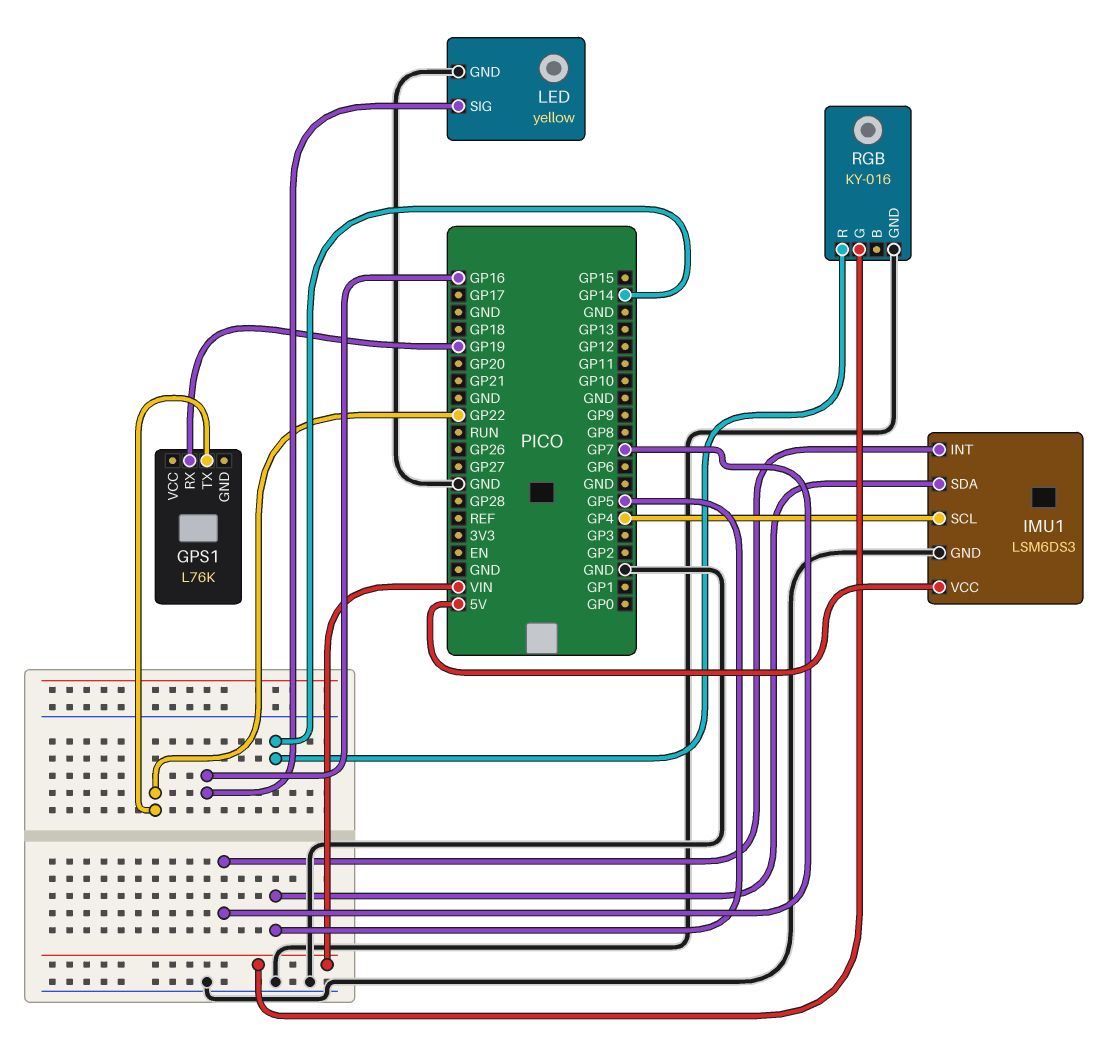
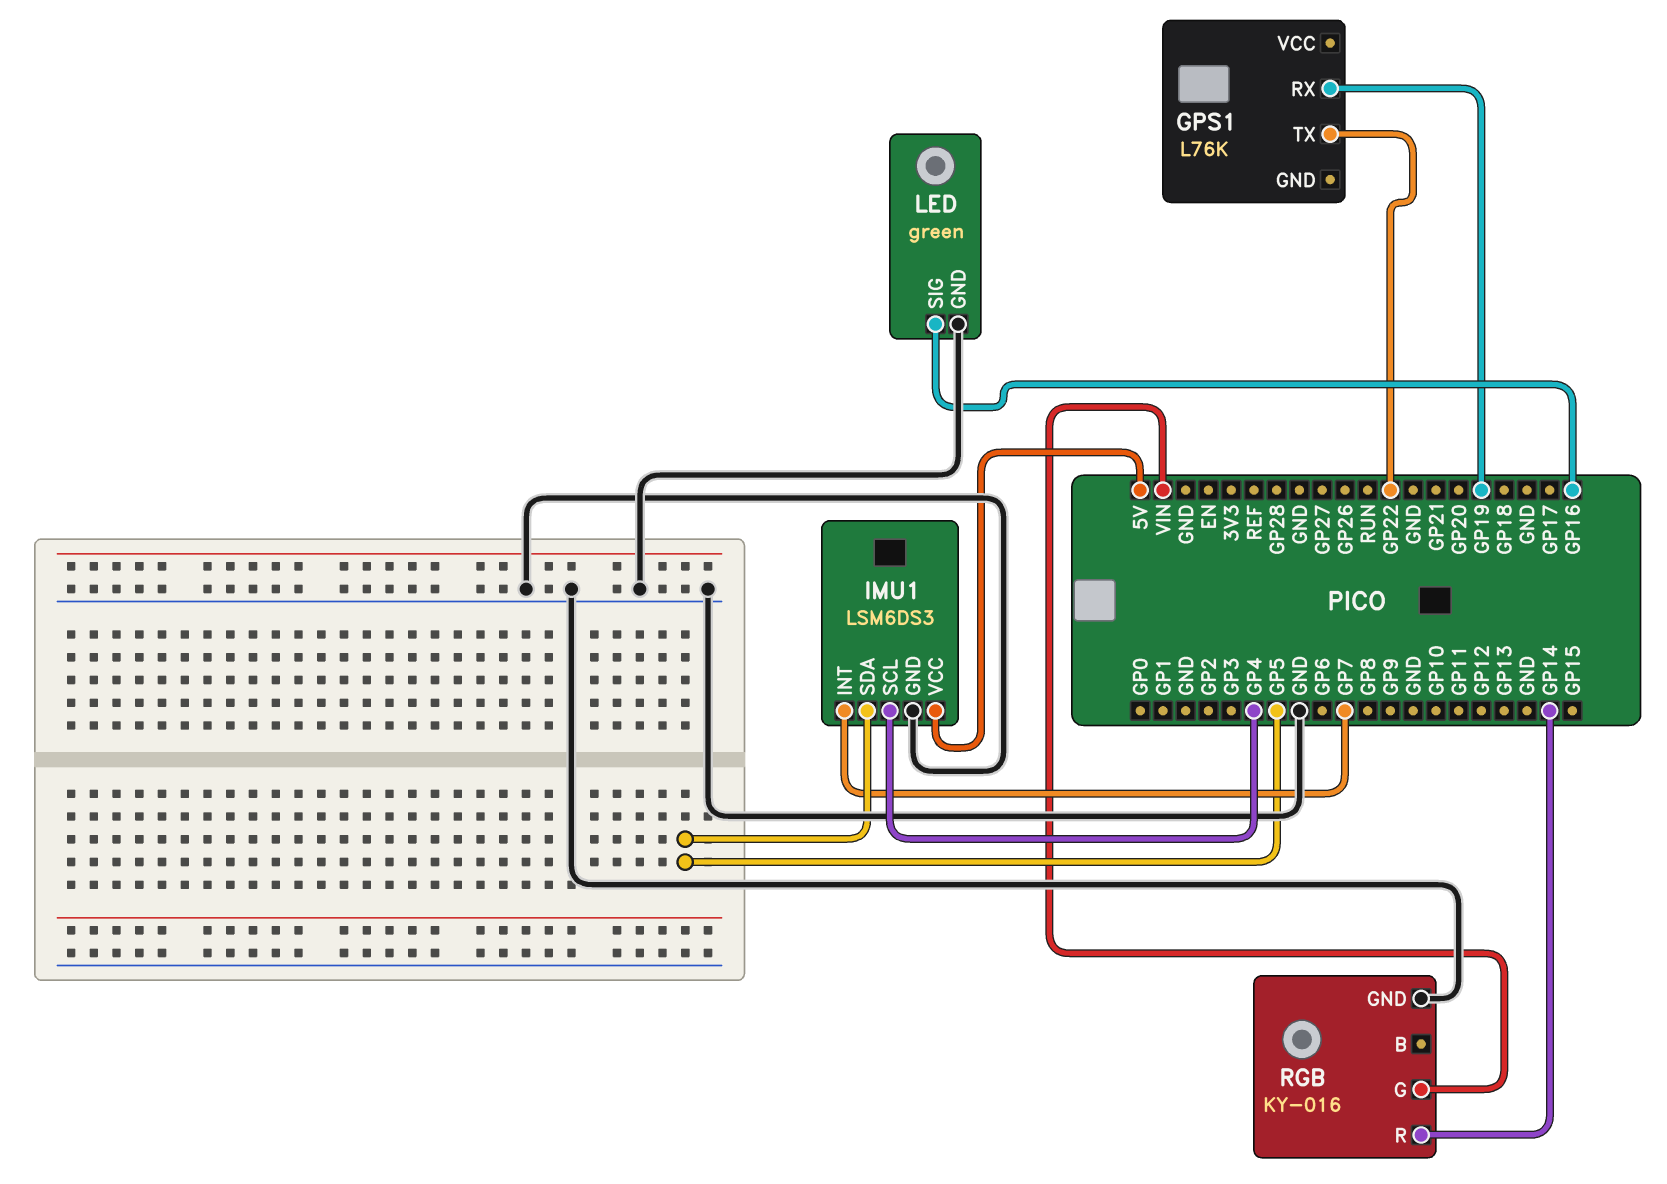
LED: yellow -> green

